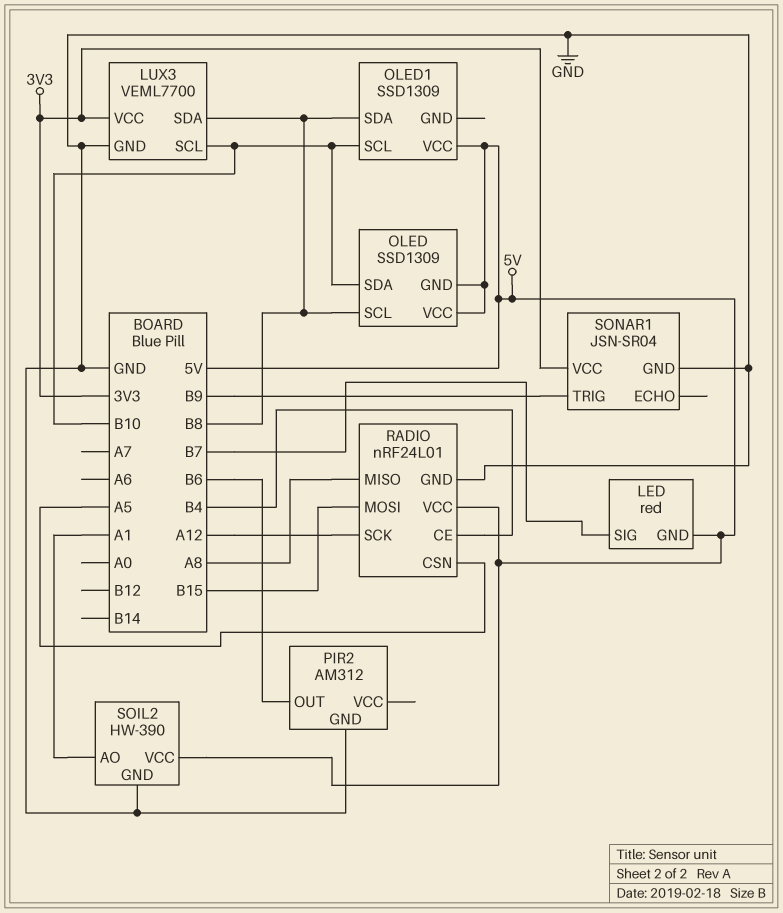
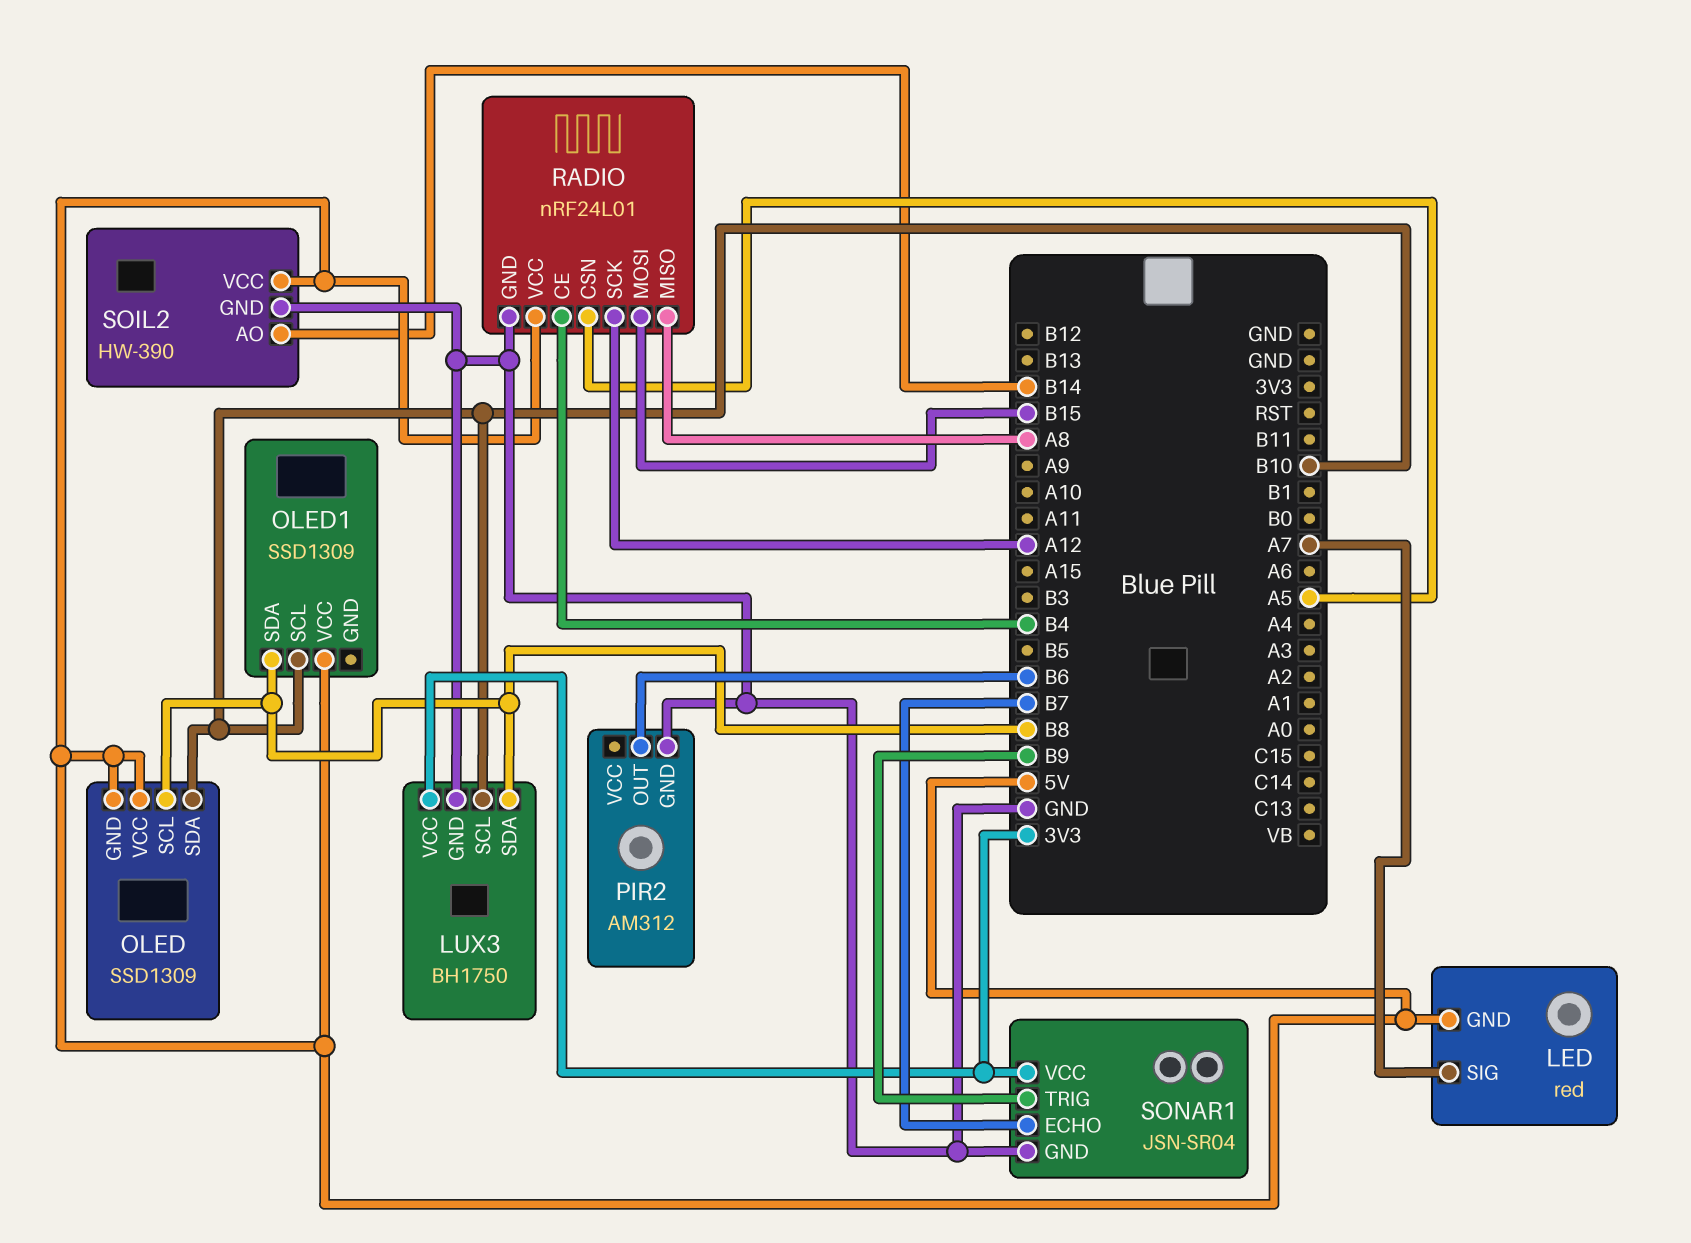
LED pin SIG: B7 -> A7
LUX3: VEML7700 -> BH1750
SOIL2 pin AO: A1 -> B14
SONAR1 pin ECHO: none -> B7

